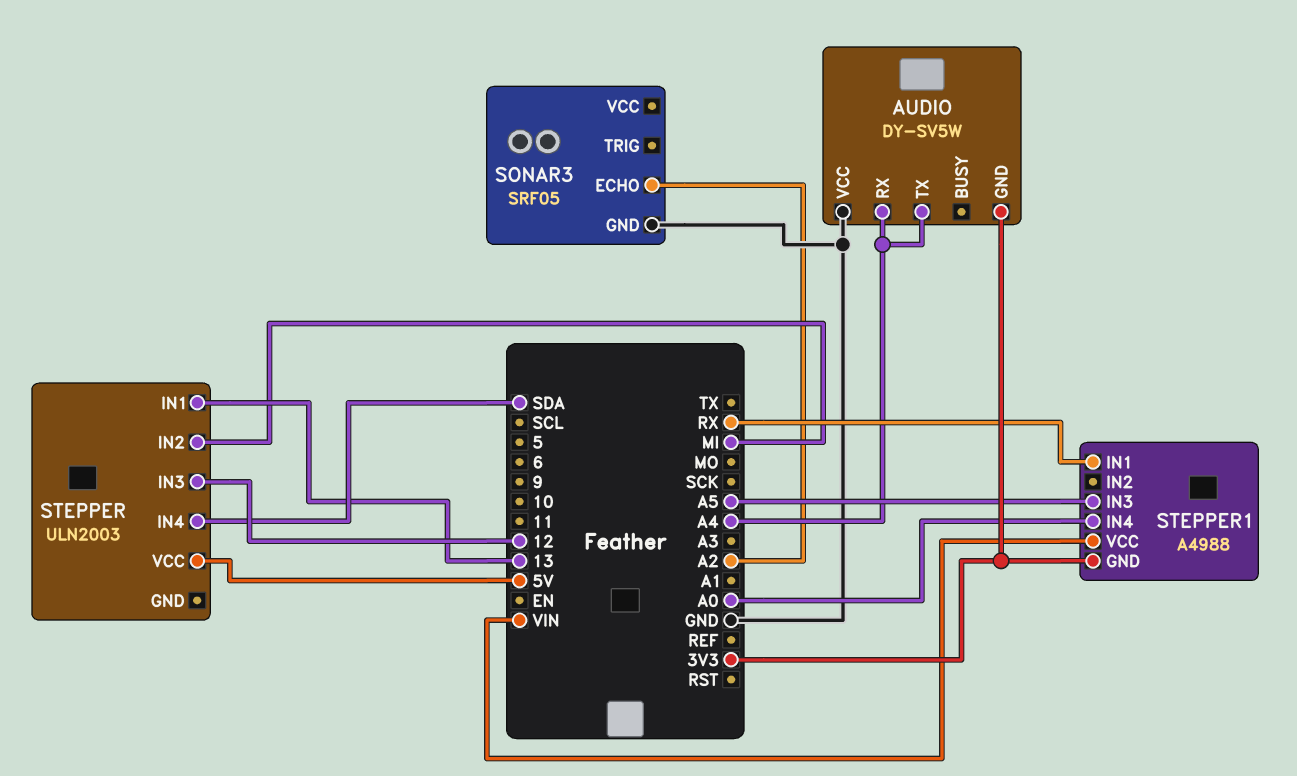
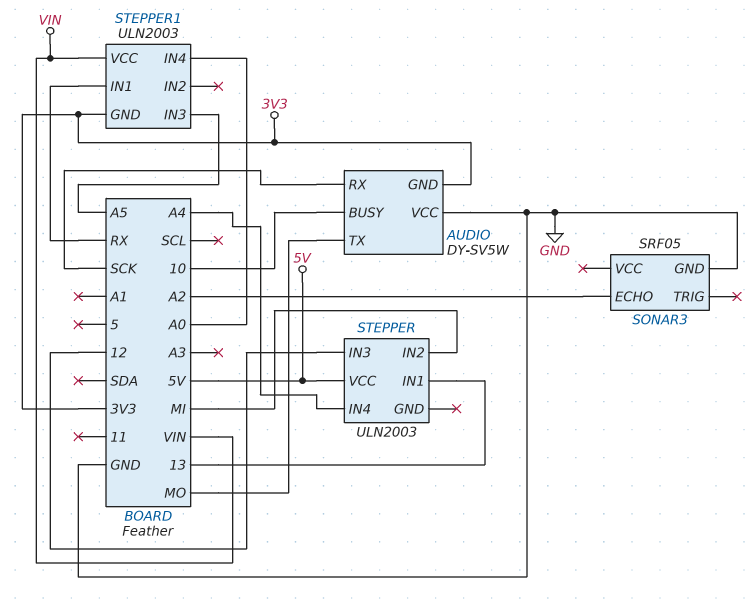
AUDIO pin BUSY: none -> 10
AUDIO pin RX: A4 -> SCK
AUDIO pin TX: A4 -> MO
STEPPER pin IN4: SDA -> A4
STEPPER1: A4988 -> ULN2003

